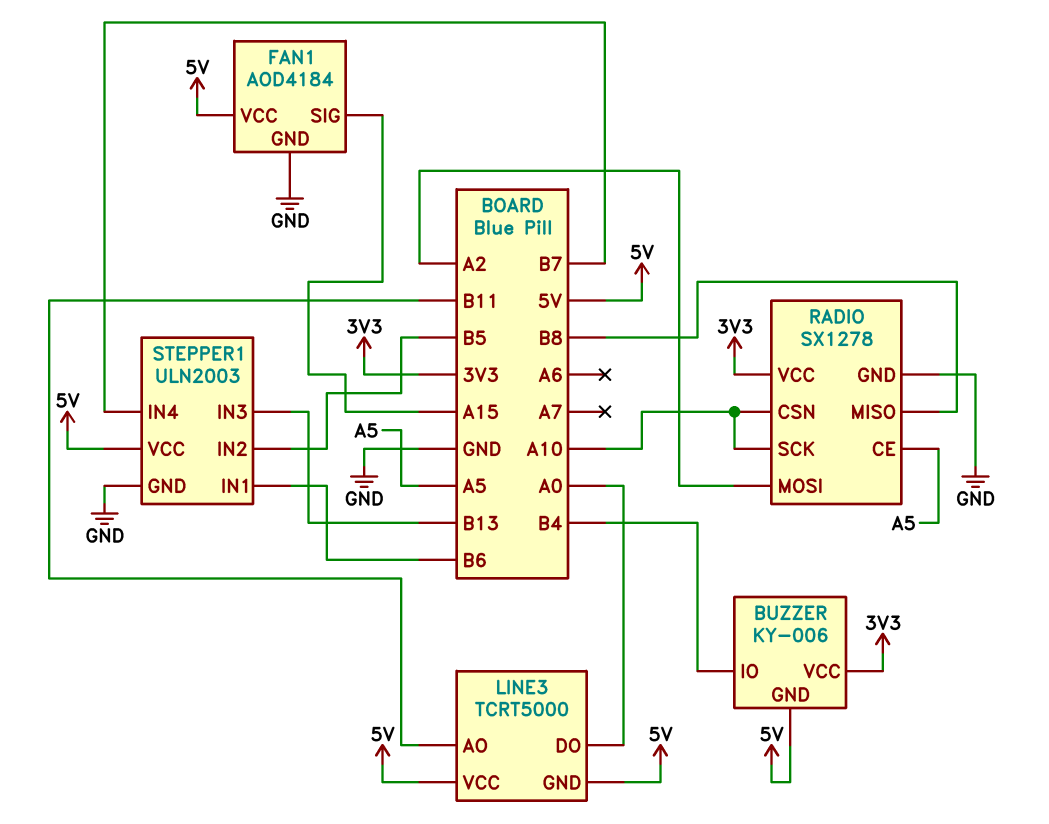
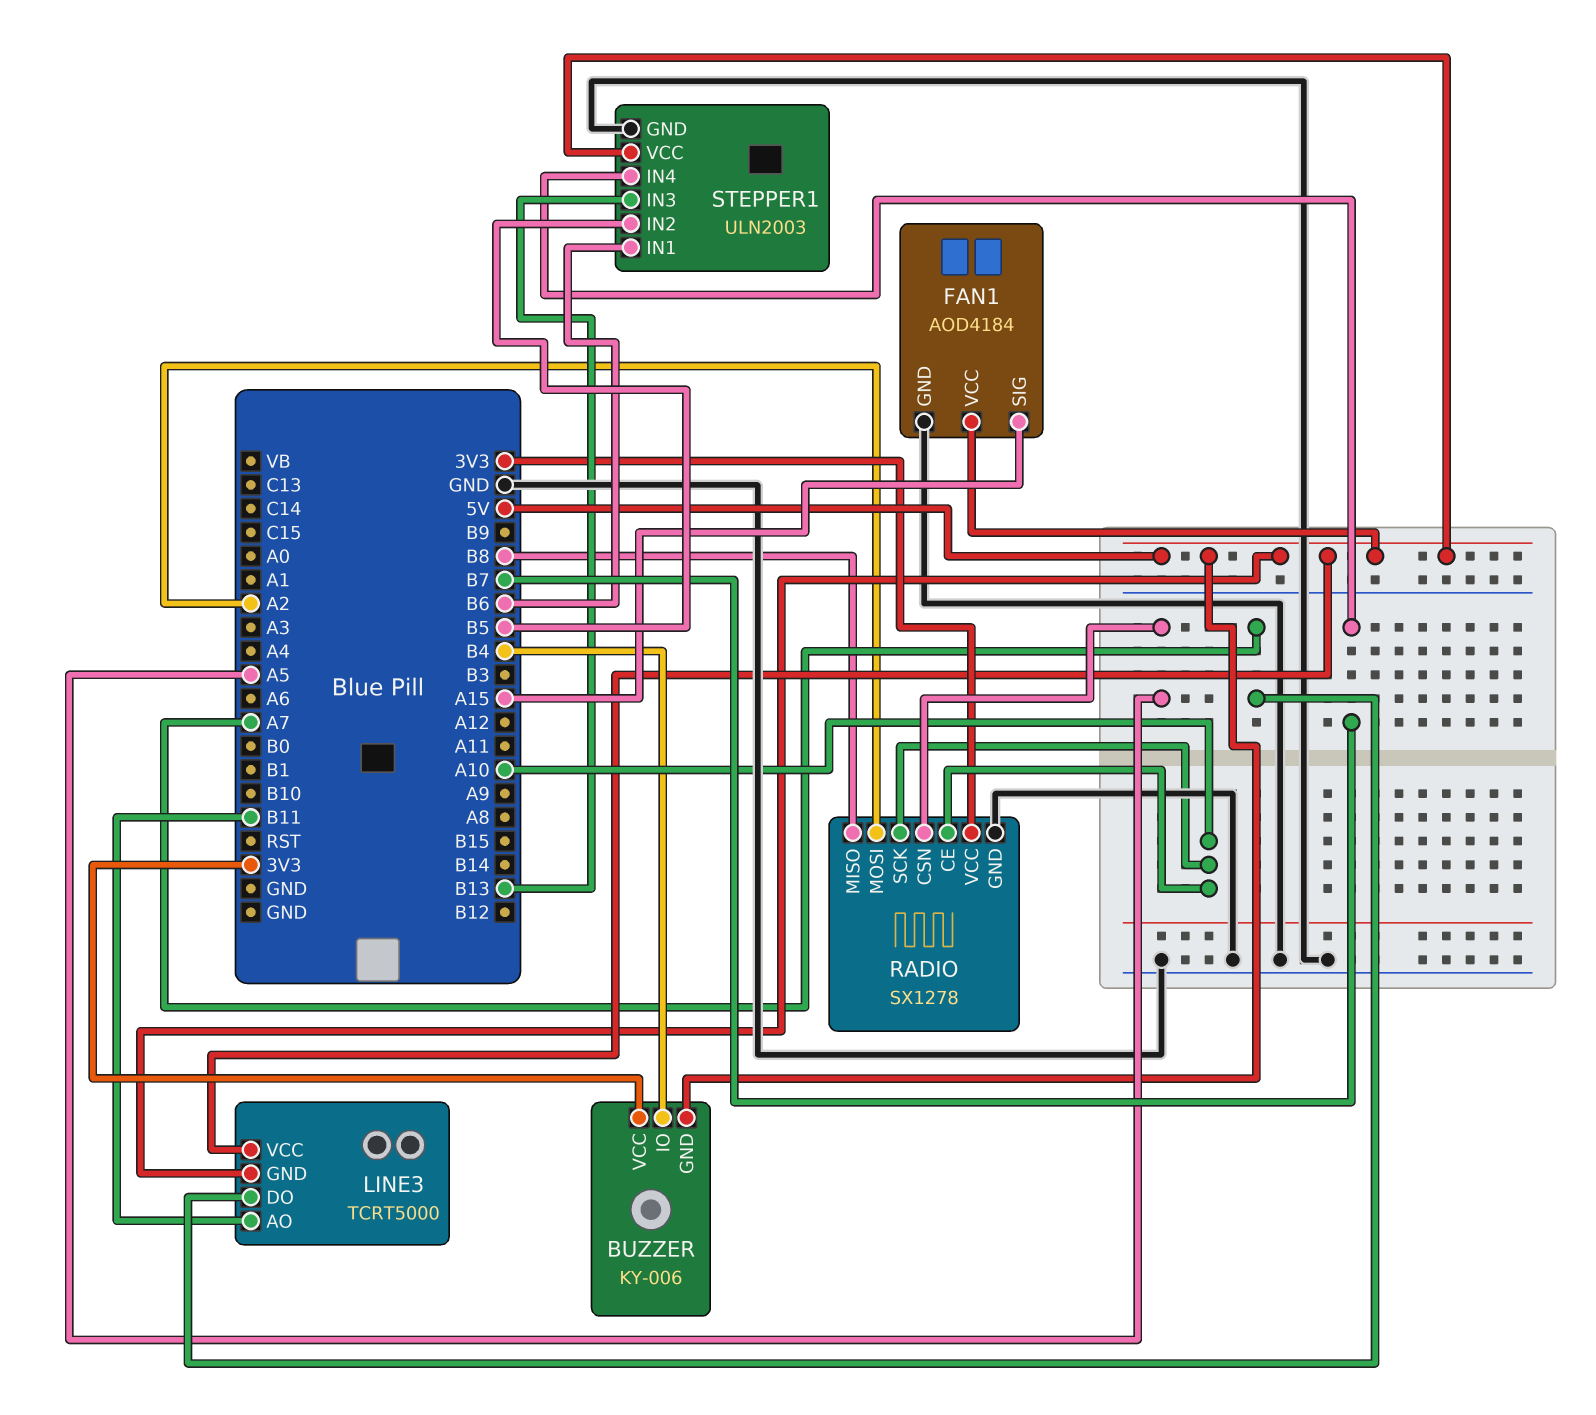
LINE3 pin DO: A0 -> A7
RADIO pin CE: A5 -> A10
RADIO pin CSN: A10 -> A5

